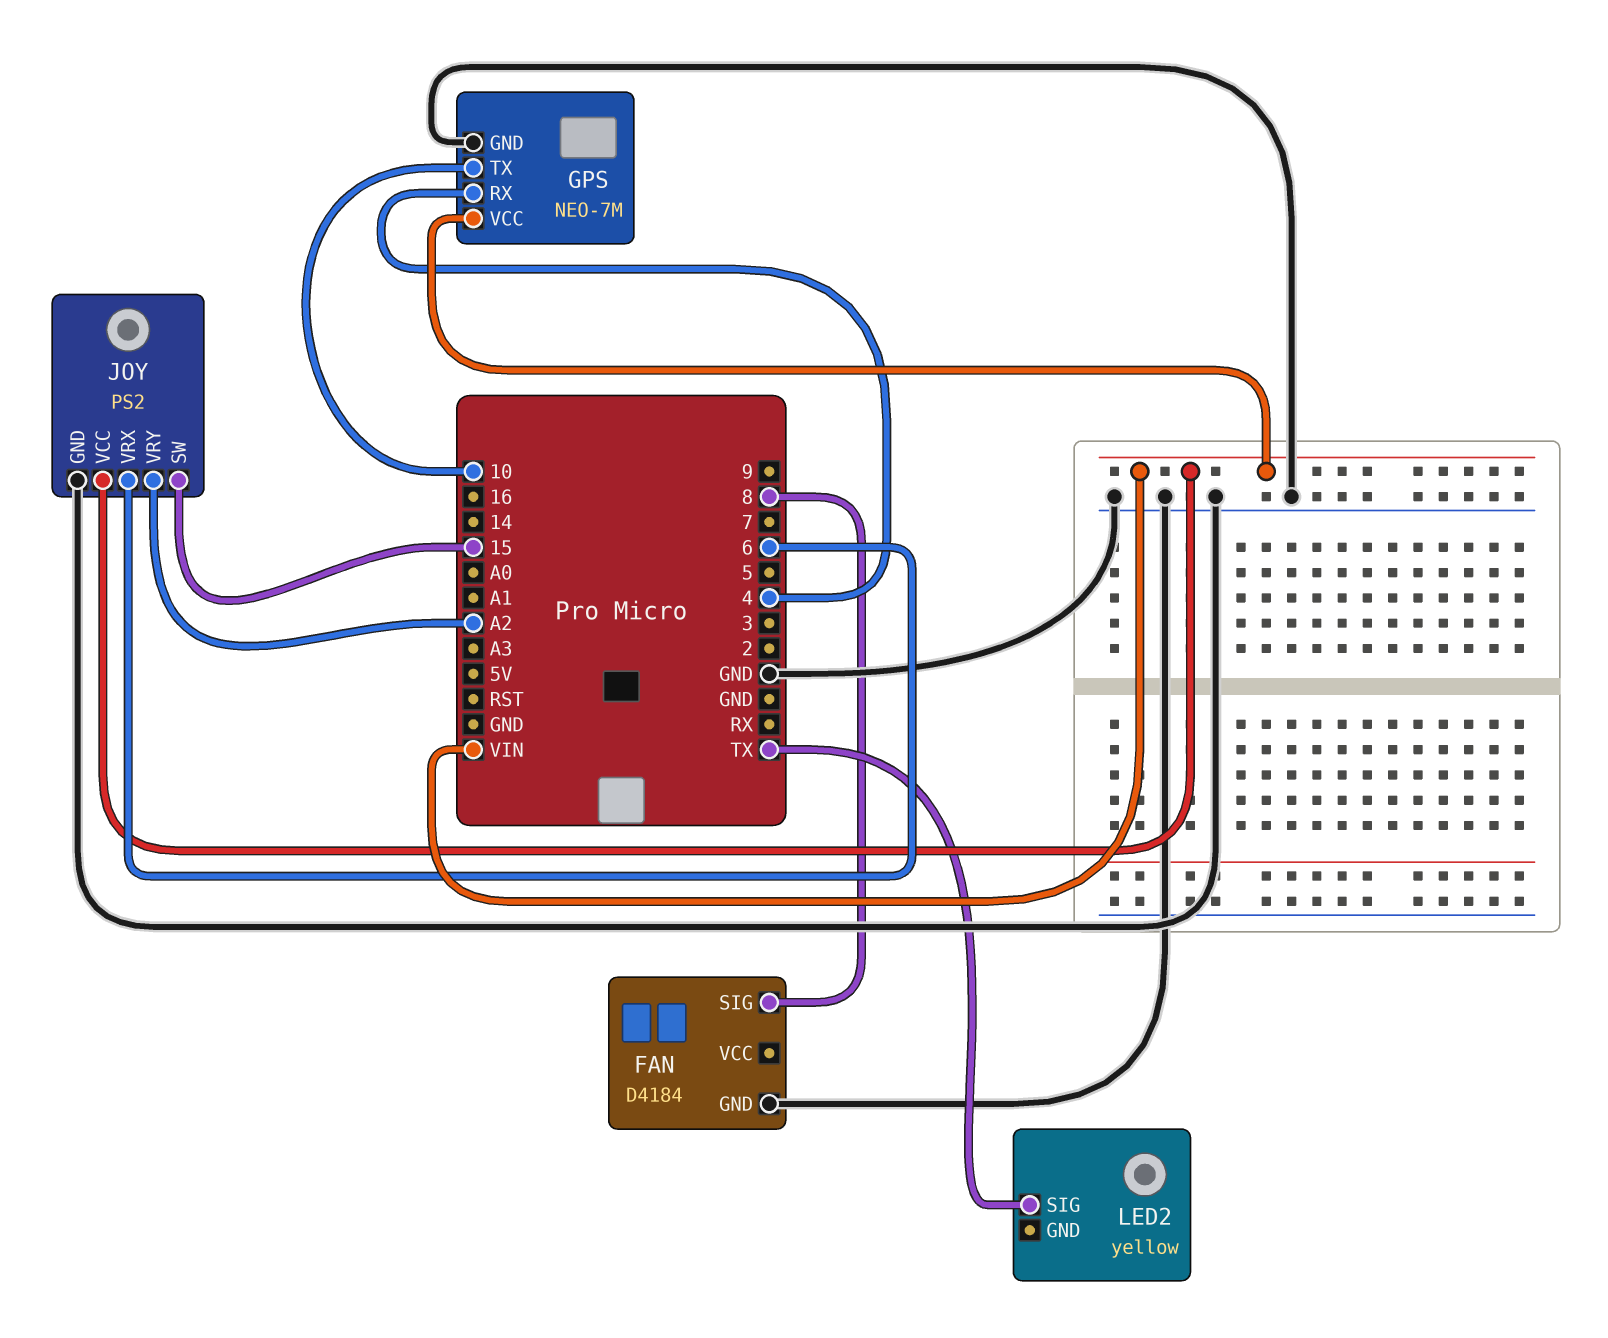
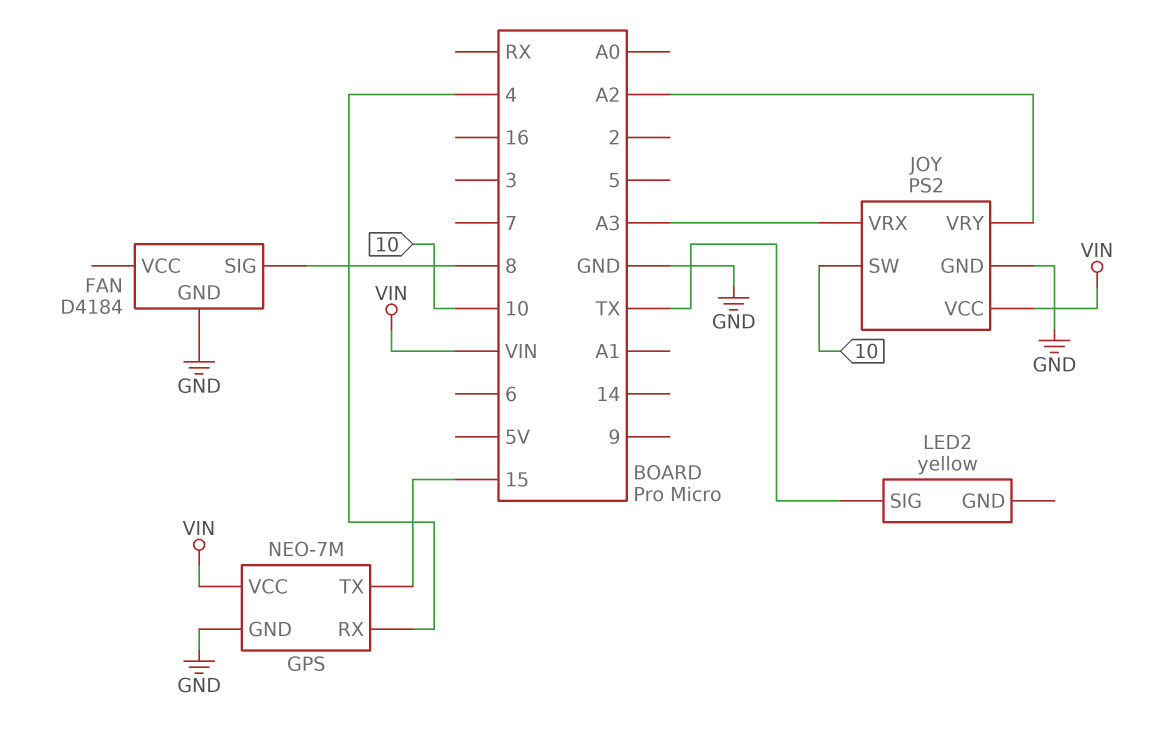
GPS pin TX: 10 -> 15
JOY pin SW: 15 -> 10
JOY pin VRX: 6 -> A3

